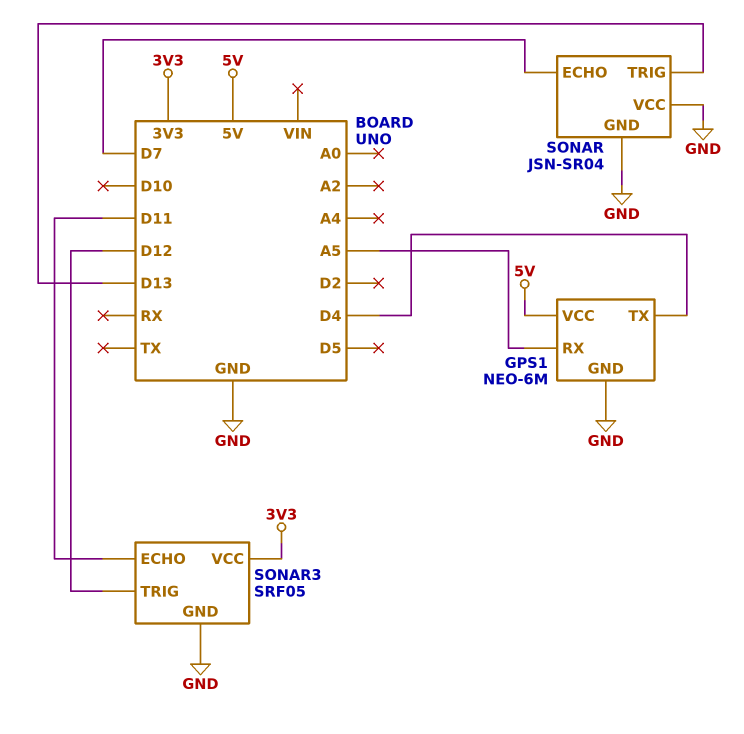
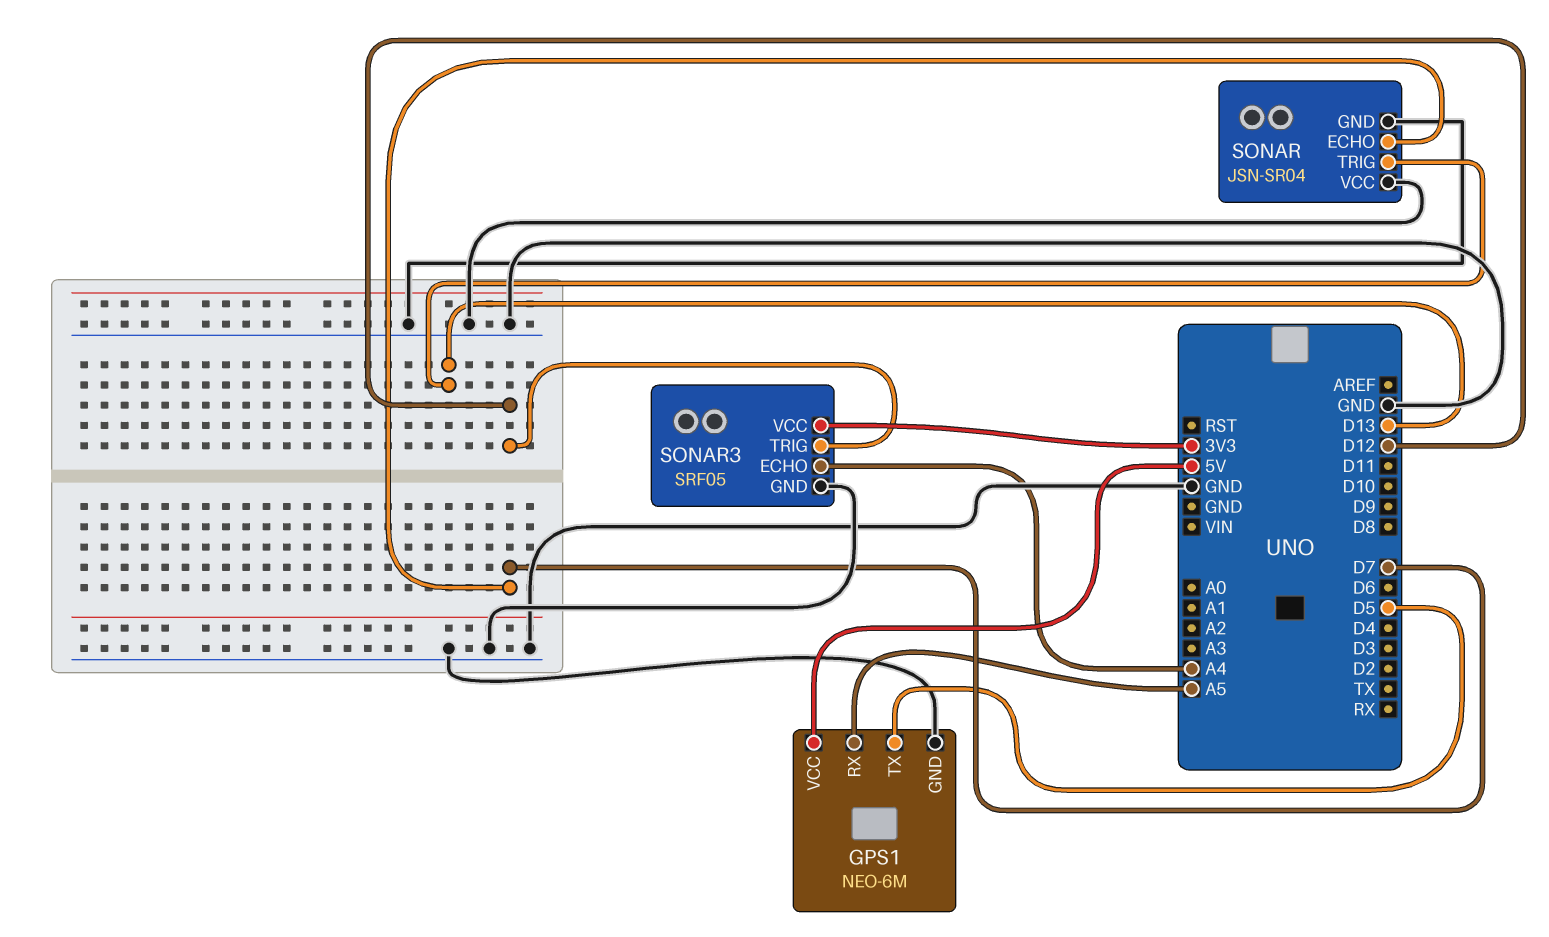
GPS1 pin TX: D4 -> D5
SONAR3 pin ECHO: D11 -> A4

